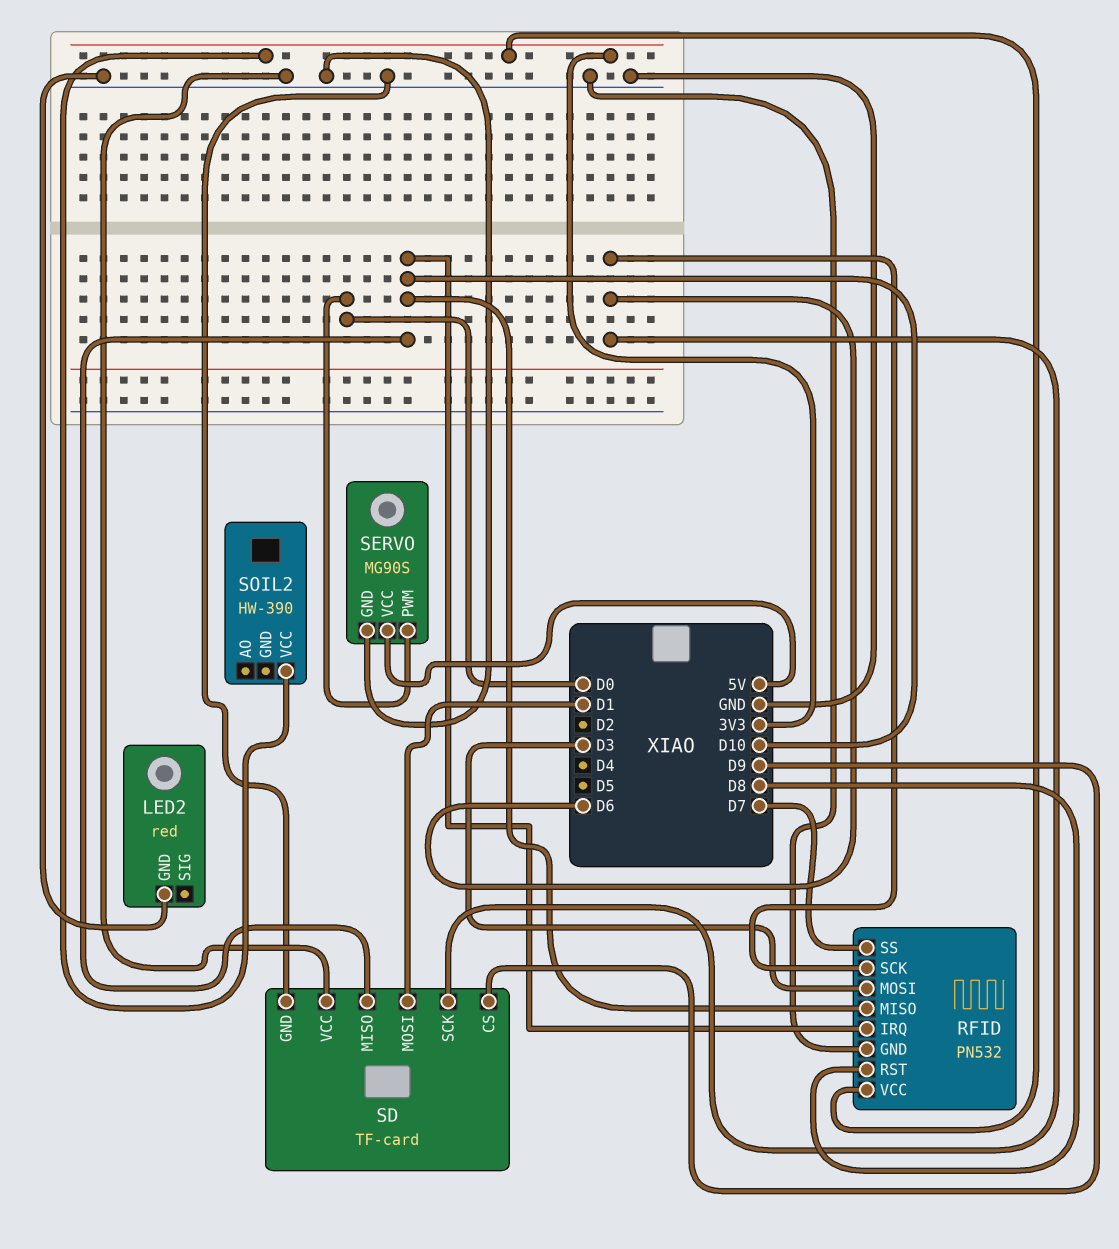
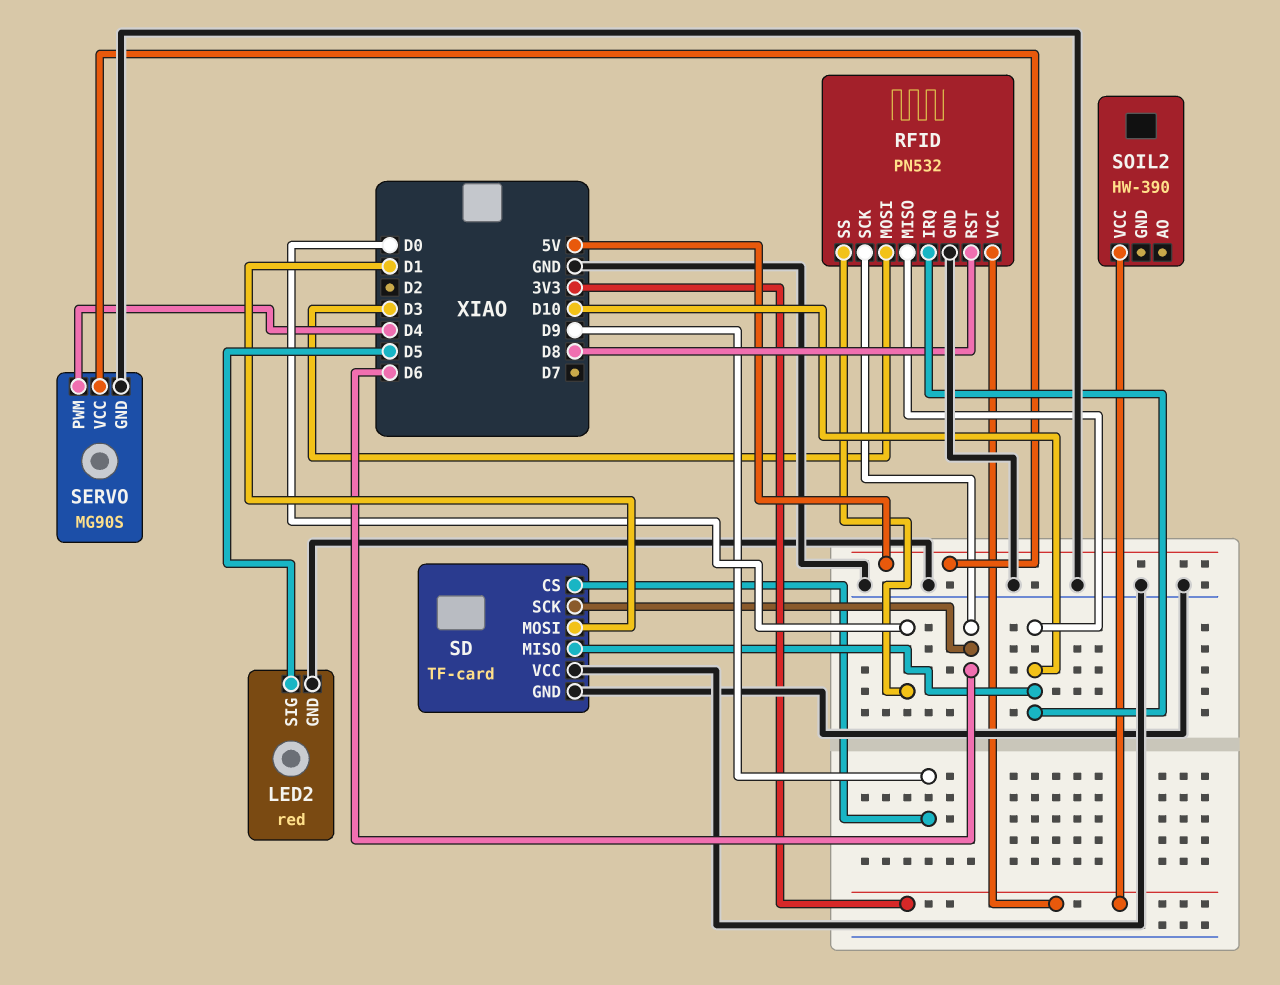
LED2 pin SIG: none -> D5
RFID pin SS: D7 -> D0
SERVO pin PWM: D0 -> D4

